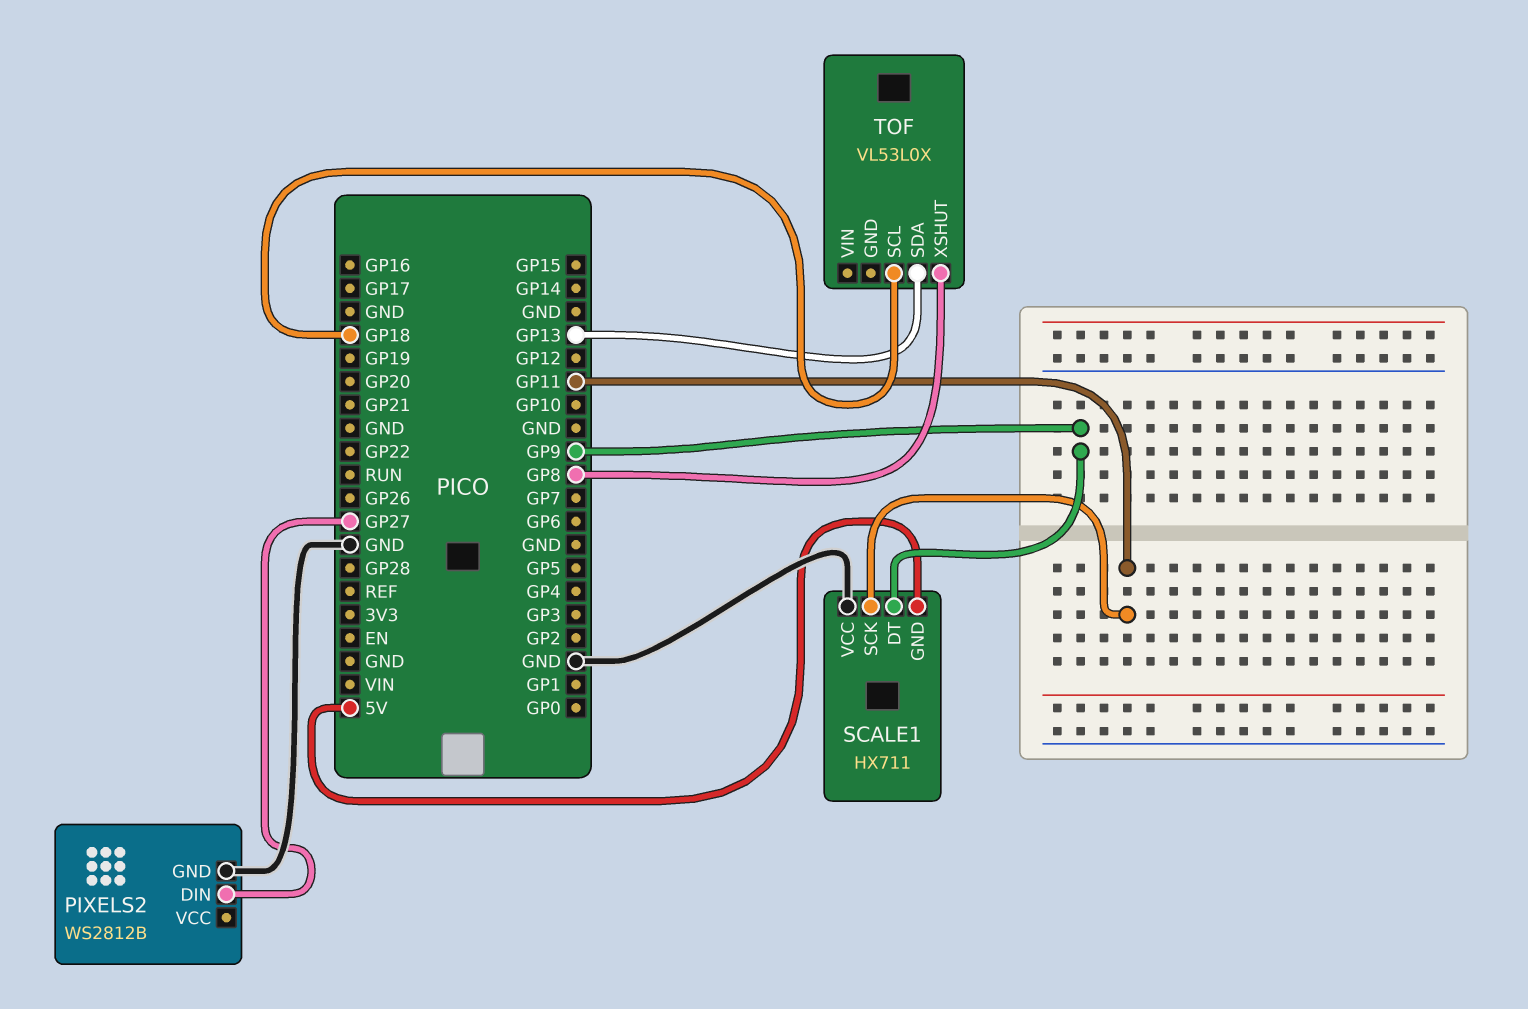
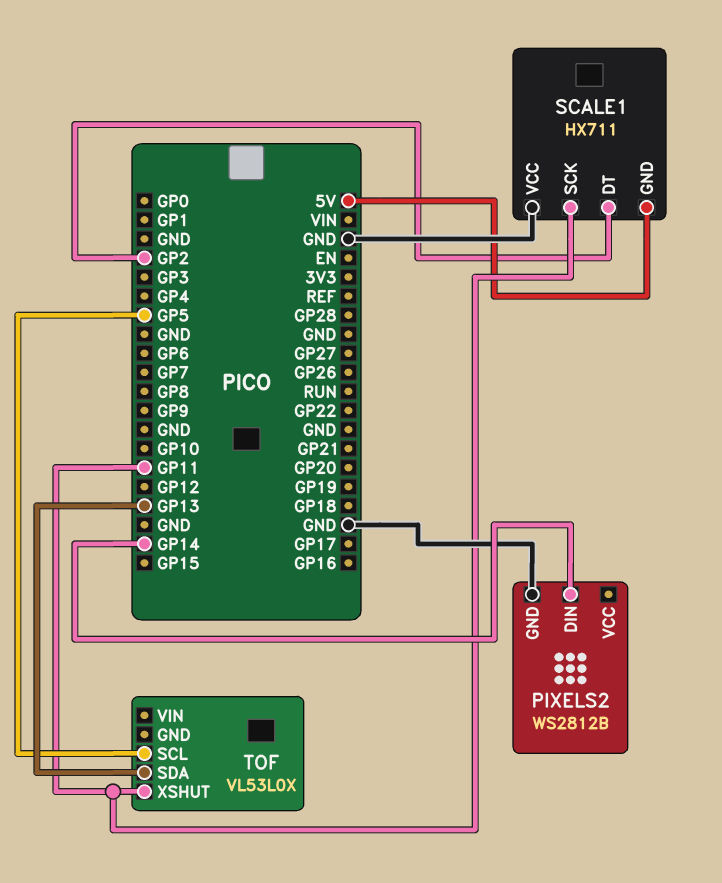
PIXELS2 pin DIN: GP27 -> GP14
SCALE1 pin DT: GP9 -> GP2
TOF pin SCL: GP18 -> GP5
TOF pin XSHUT: GP8 -> GP11

